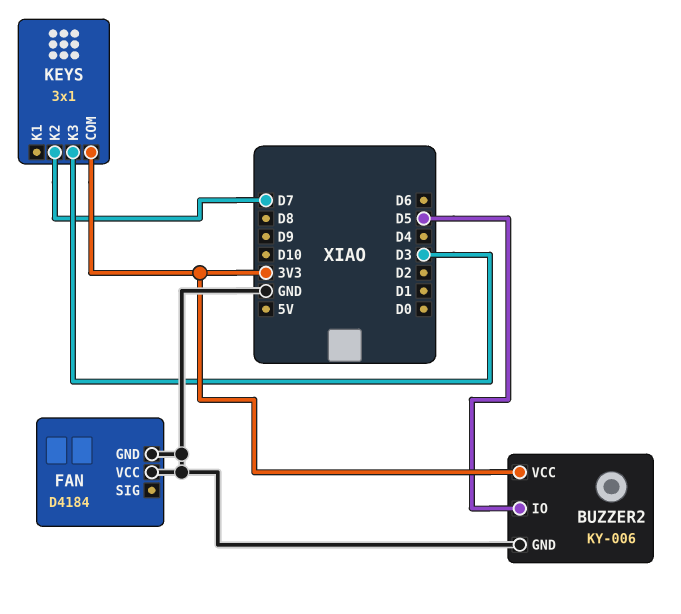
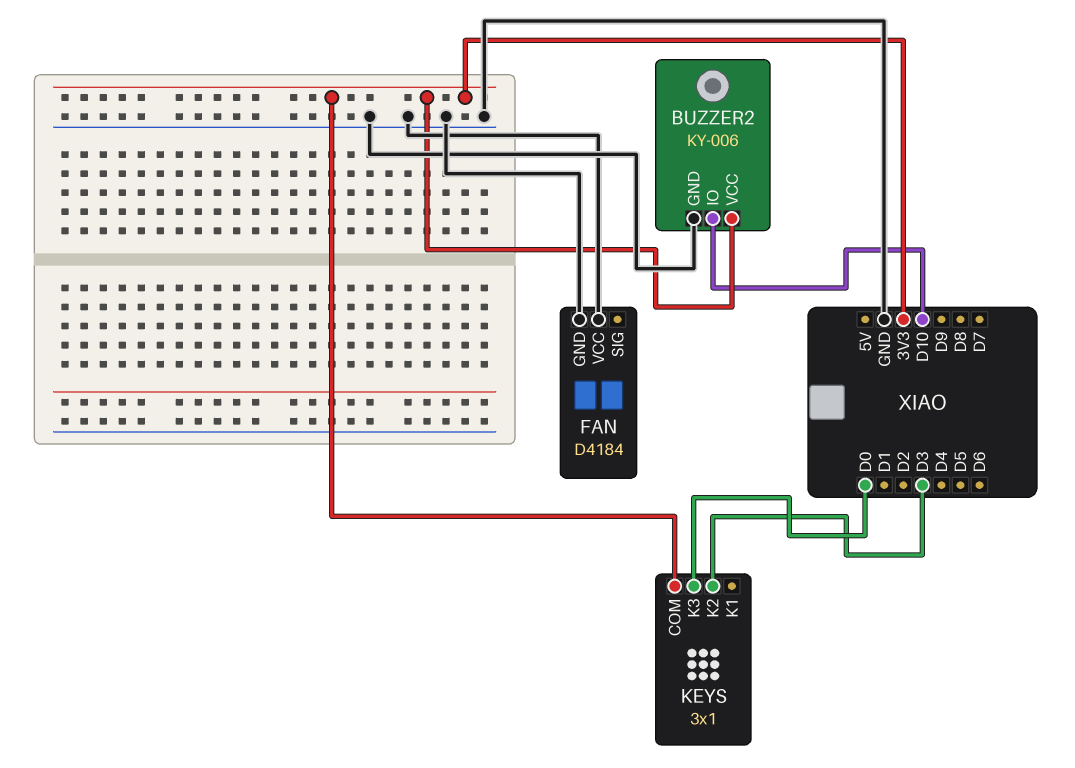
BUZZER2 pin IO: D5 -> D10
KEYS pin K2: D7 -> D3
KEYS pin K3: D3 -> D0

